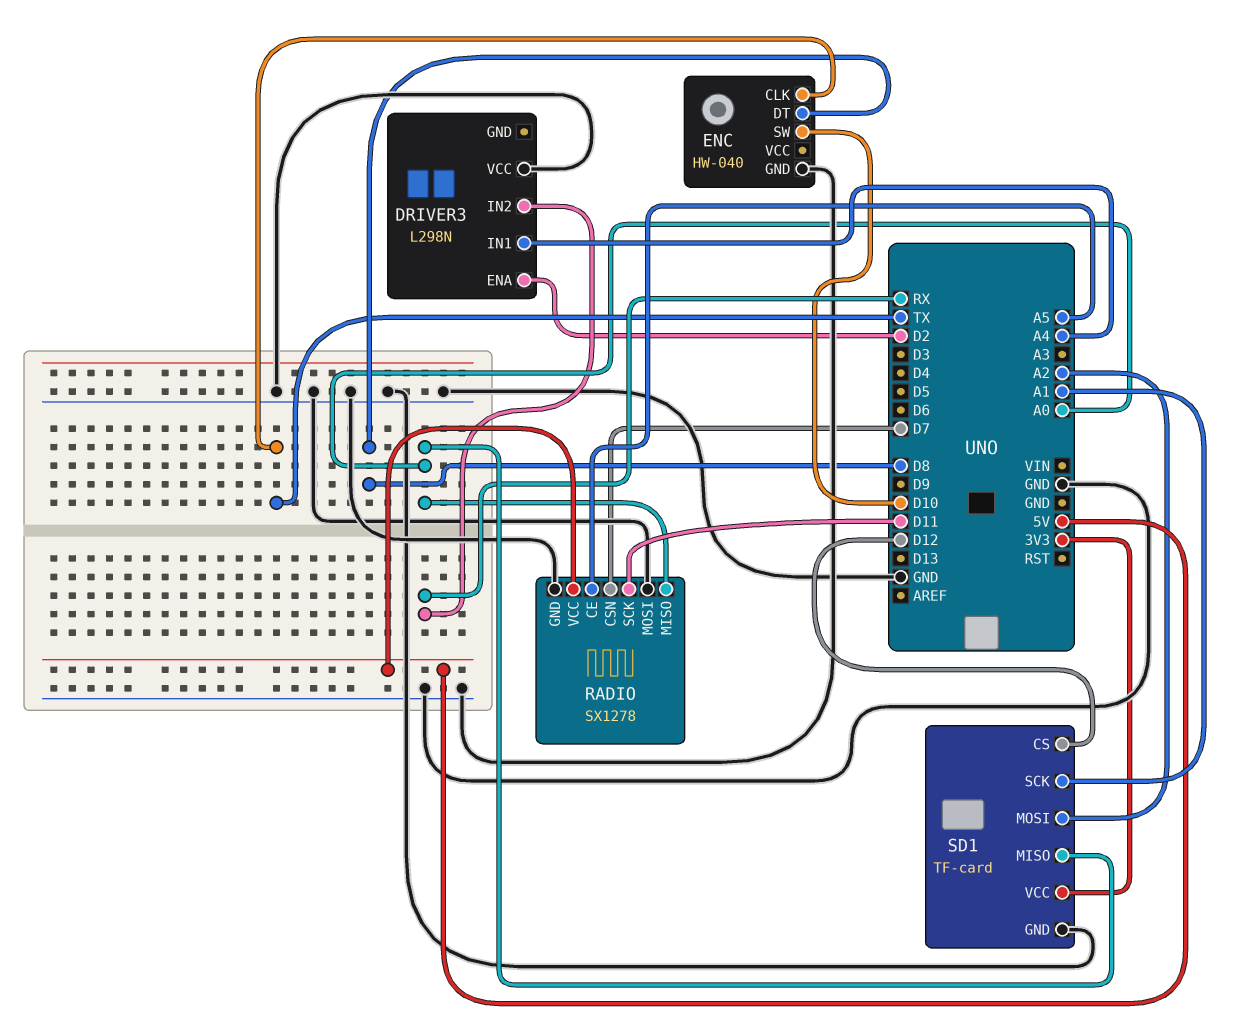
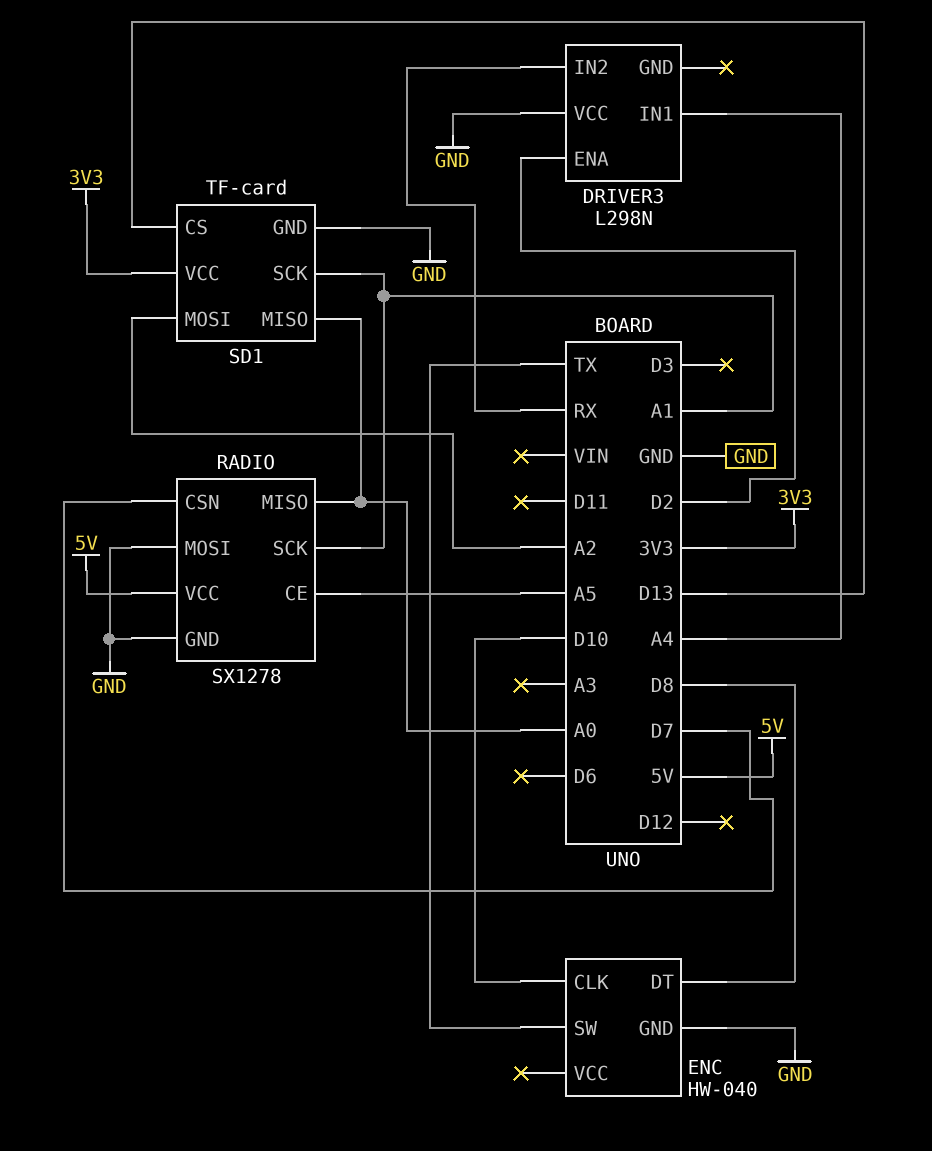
ENC pin CLK: TX -> D10
ENC pin SW: D10 -> TX
RADIO pin SCK: D11 -> A1
SD1 pin CS: D12 -> D13

